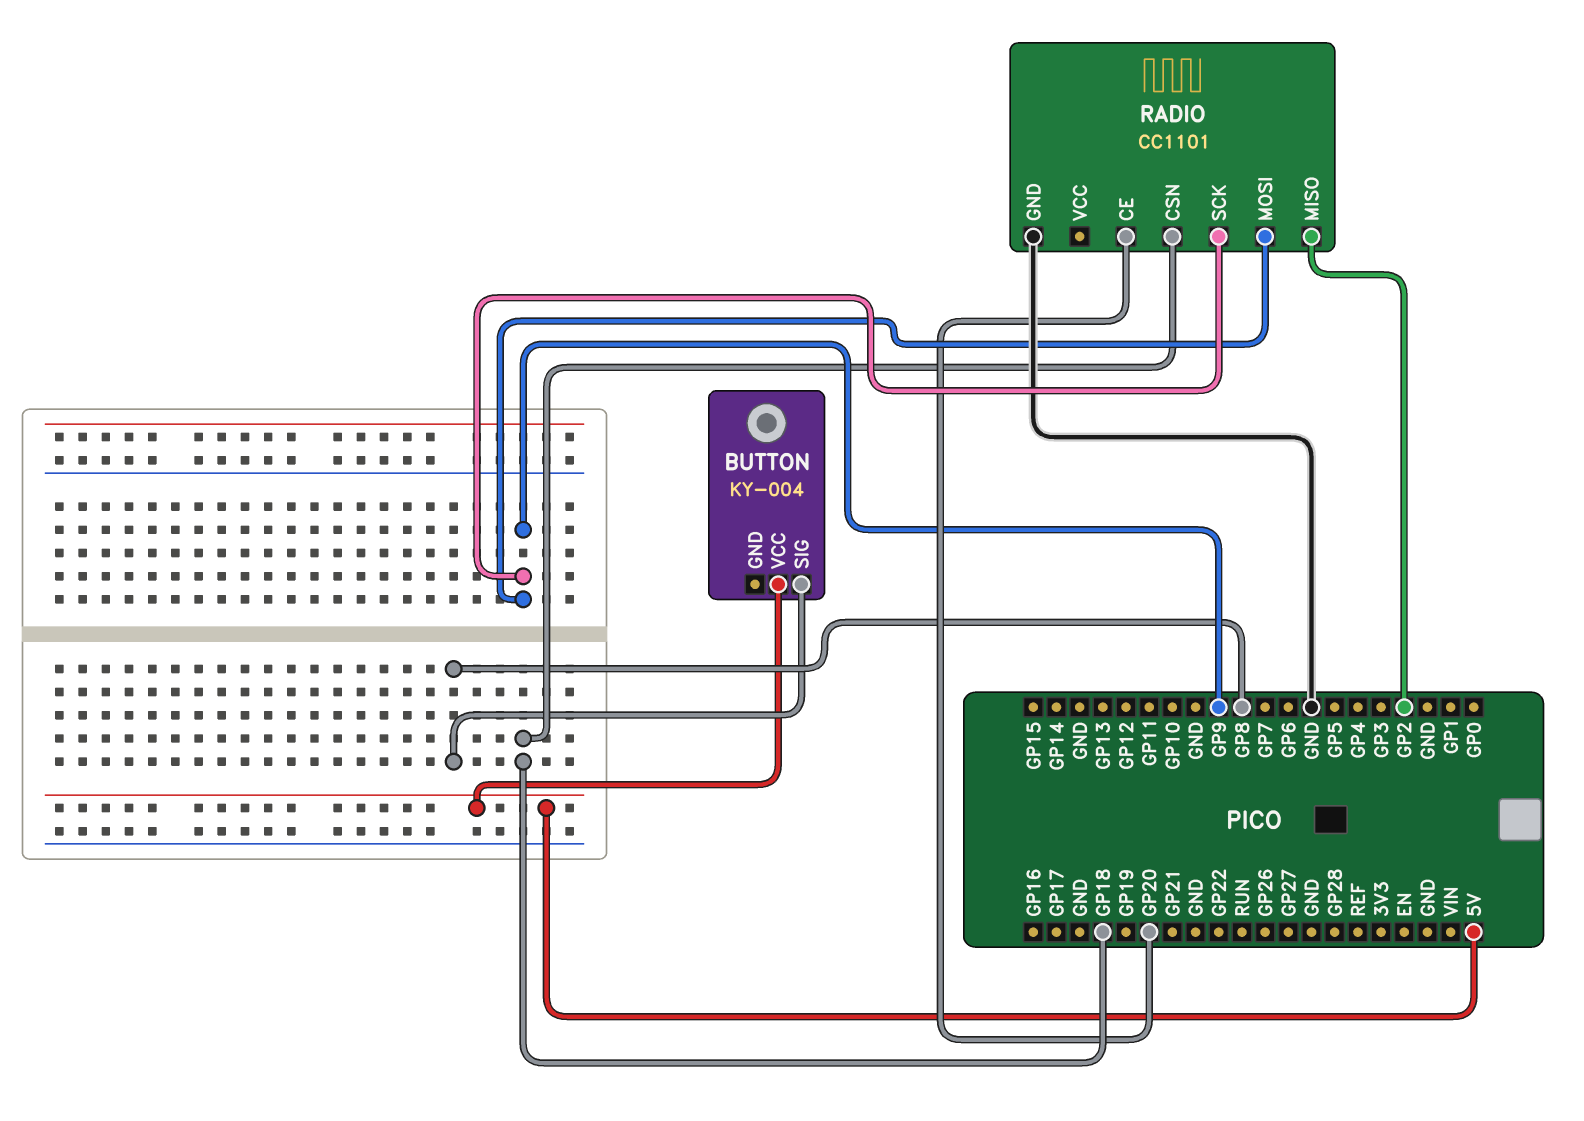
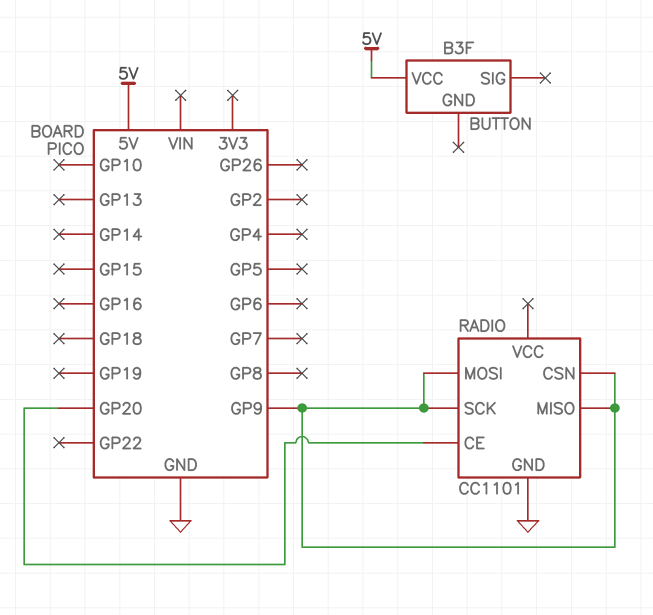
BUTTON: KY-004 -> B3F
BUTTON pin SIG: GP8 -> none
RADIO pin CSN: GP18 -> GP9
RADIO pin MISO: GP2 -> GP9

